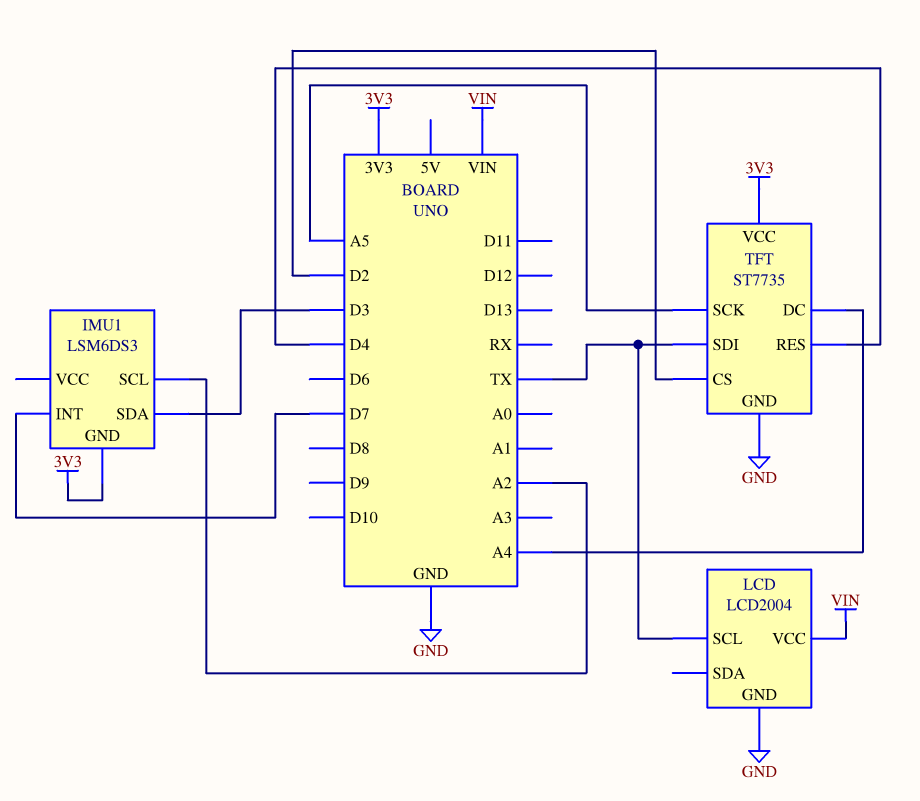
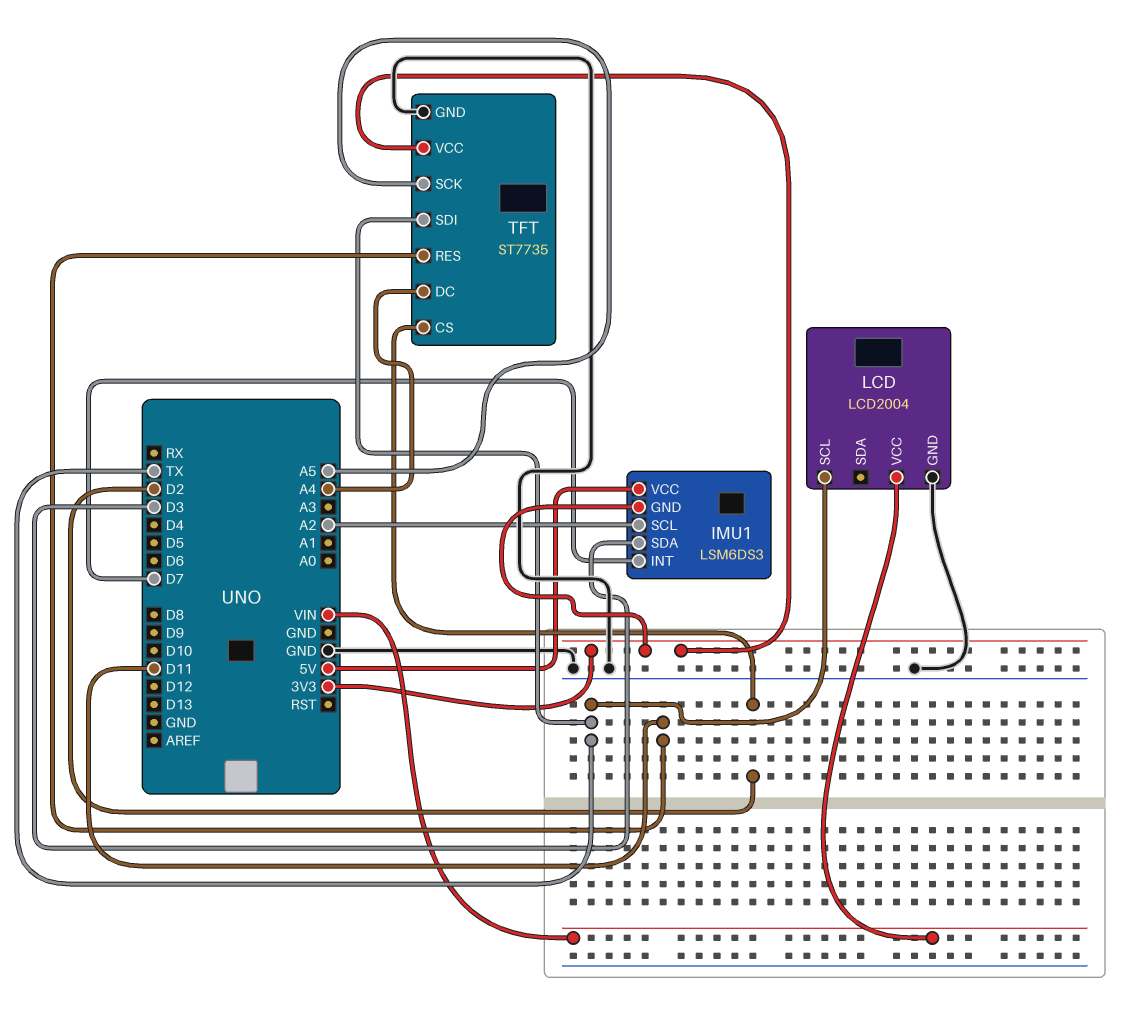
IMU1 pin VCC: none -> 5V
TFT pin RES: D4 -> D11

